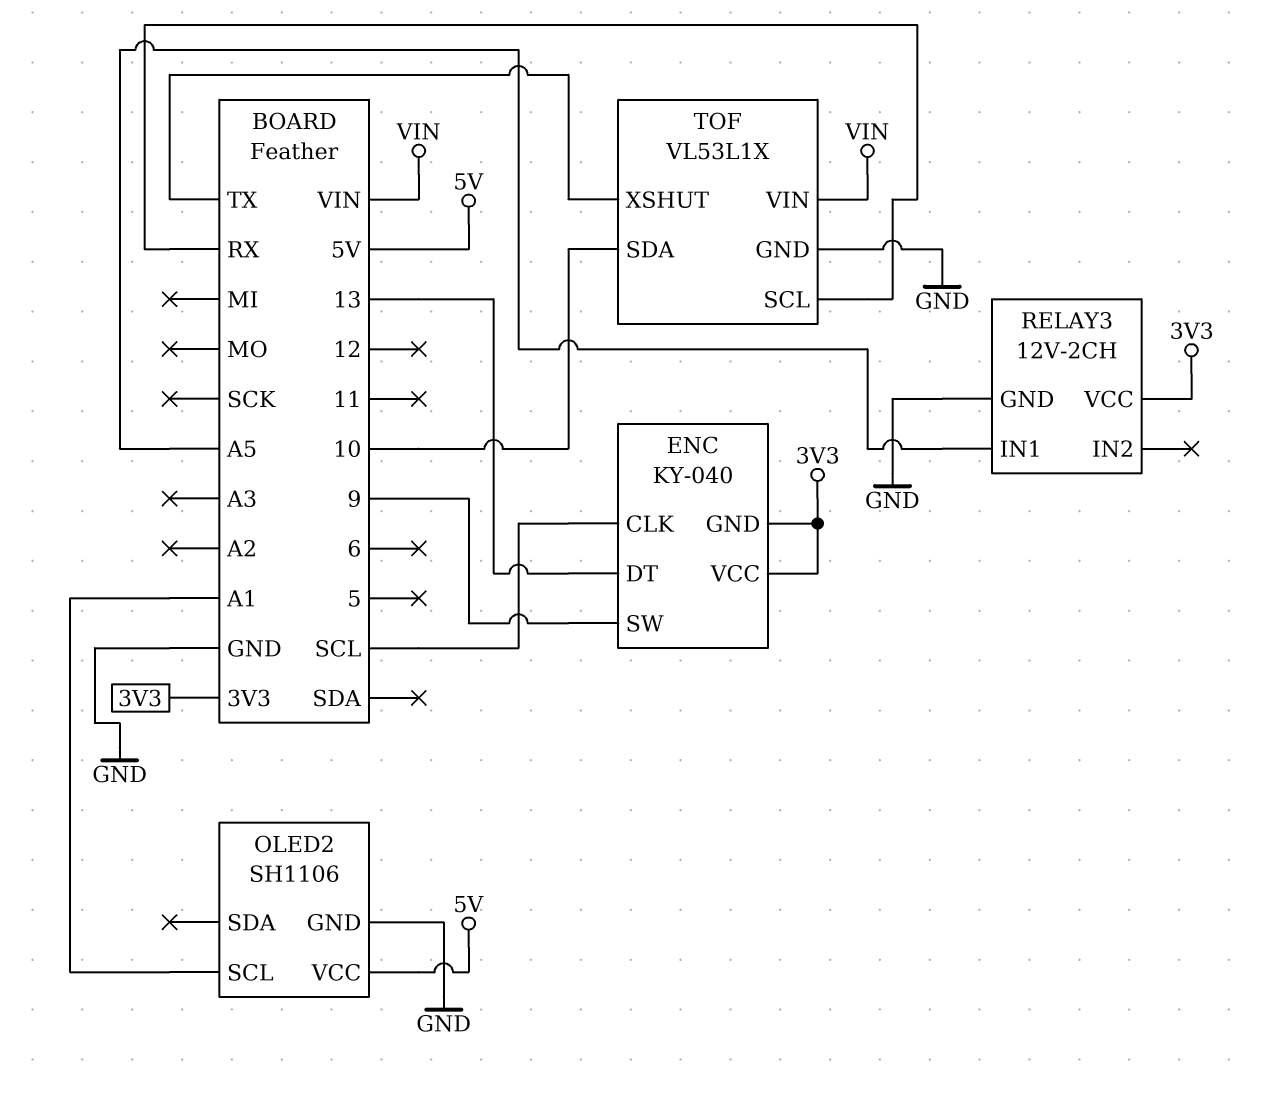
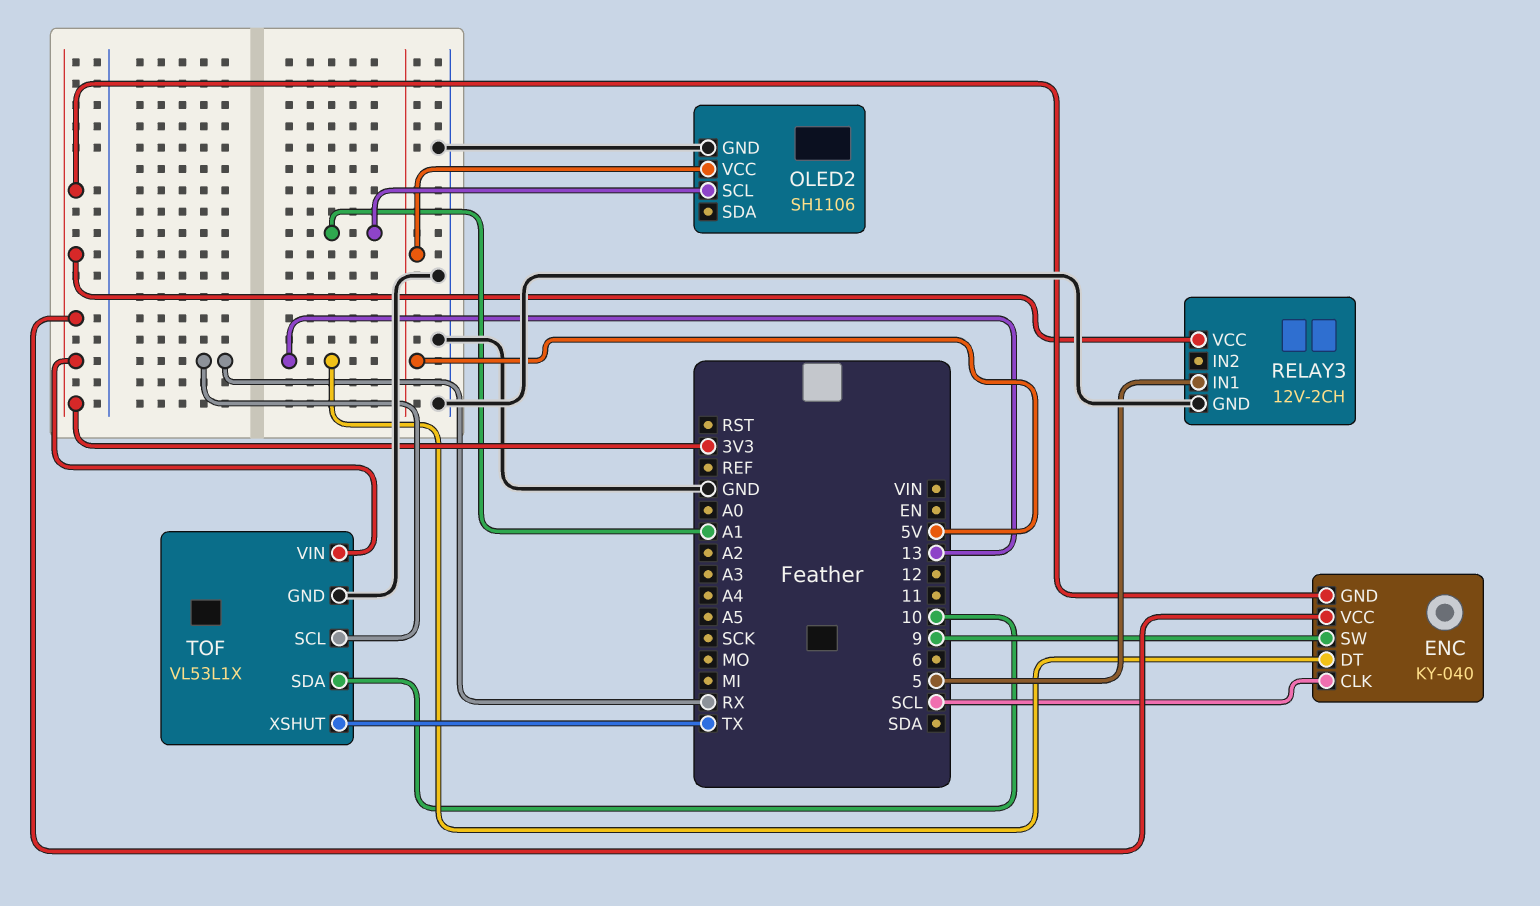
RELAY3 pin IN1: A5 -> 5
TOF pin VIN: VIN -> 3V3

